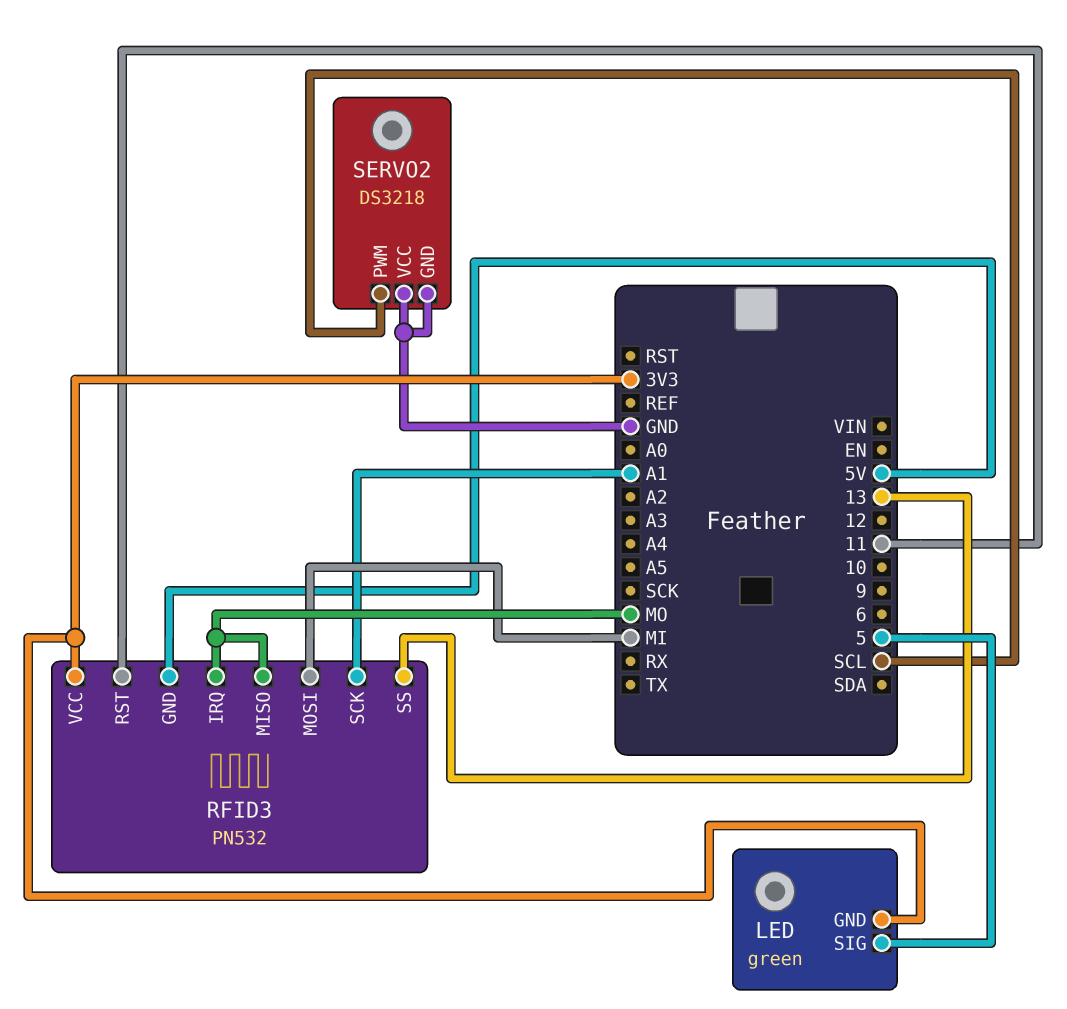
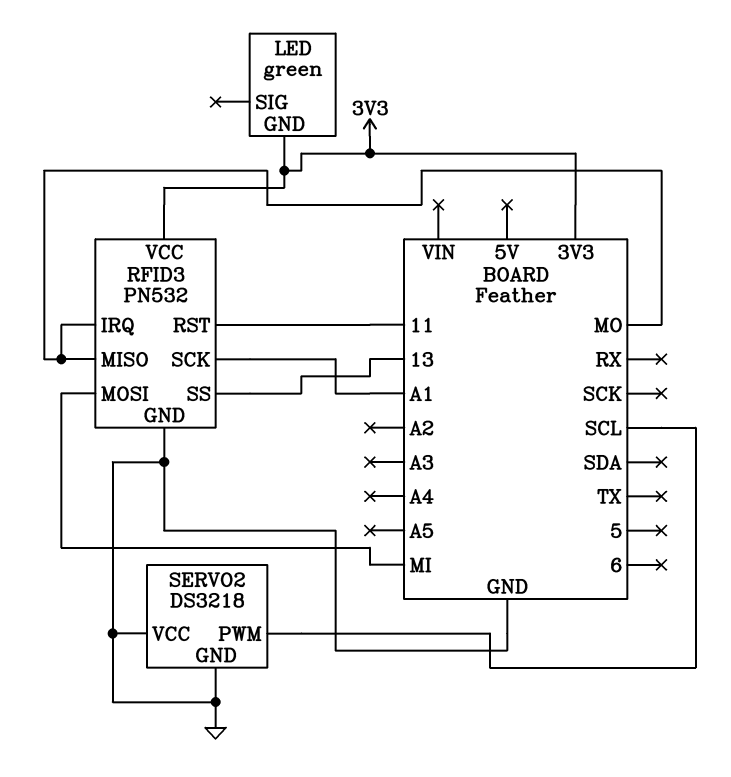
LED pin SIG: 5 -> none
RFID3 pin GND: 5V -> GND

